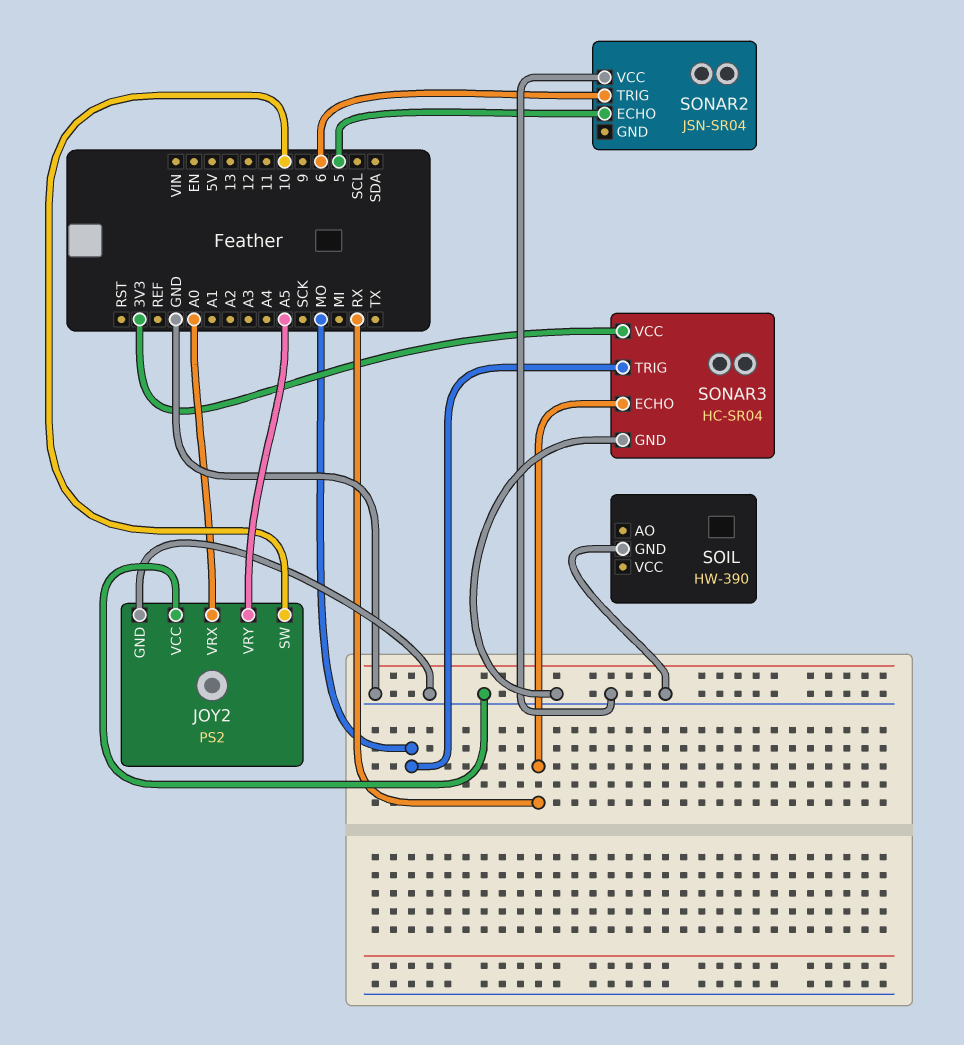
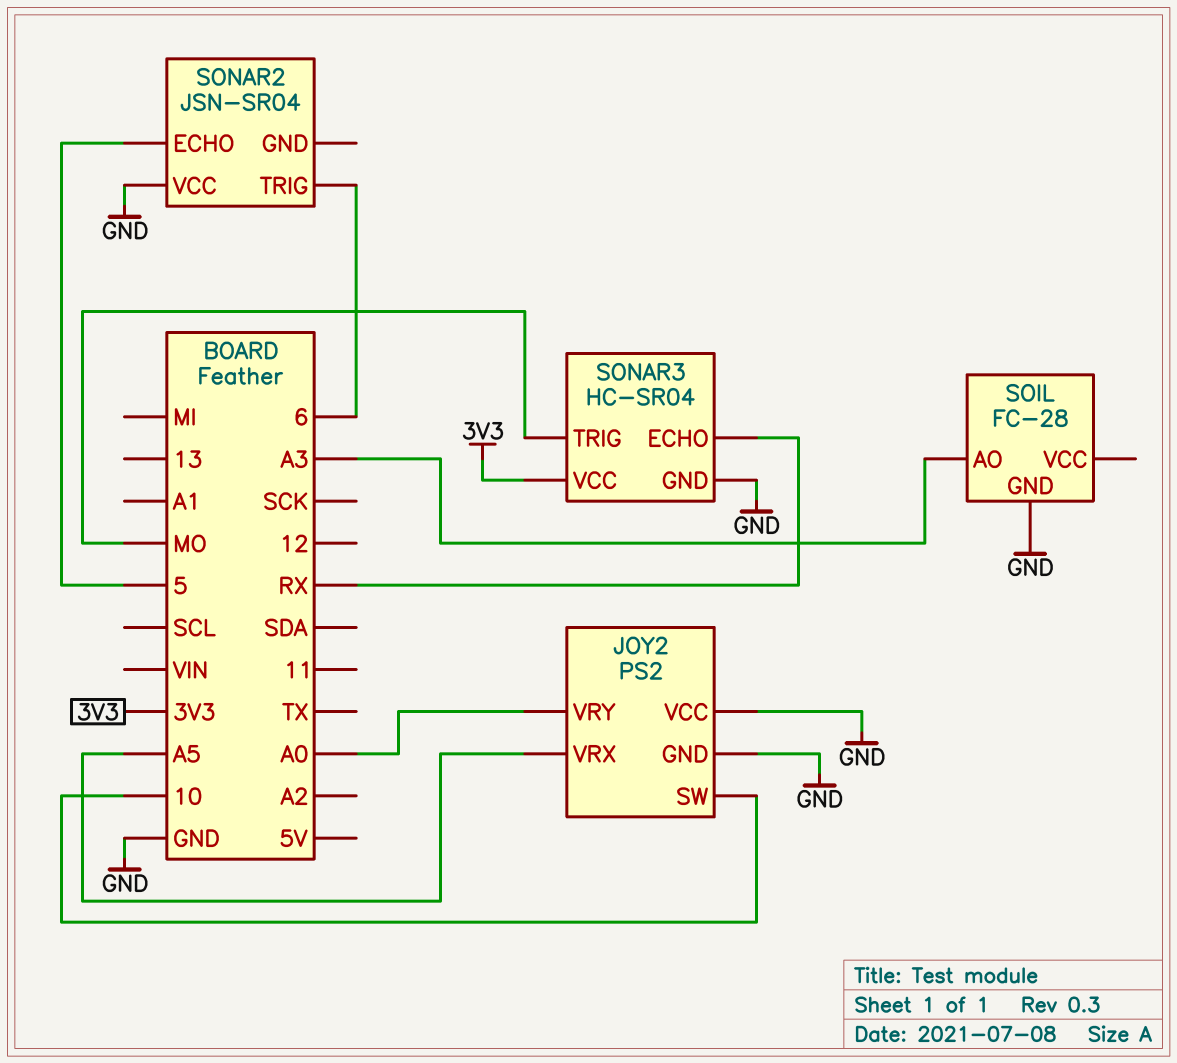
JOY2 pin VRX: A0 -> A5
JOY2 pin VRY: A5 -> A0
SOIL: HW-390 -> FC-28
SOIL pin AO: none -> A3

